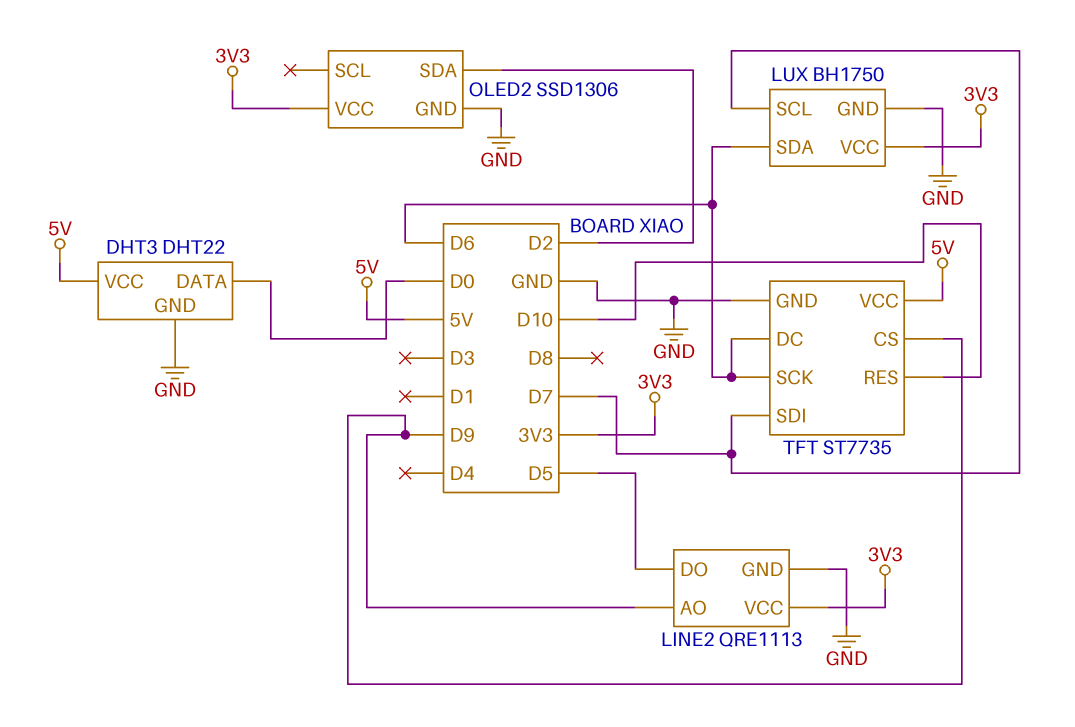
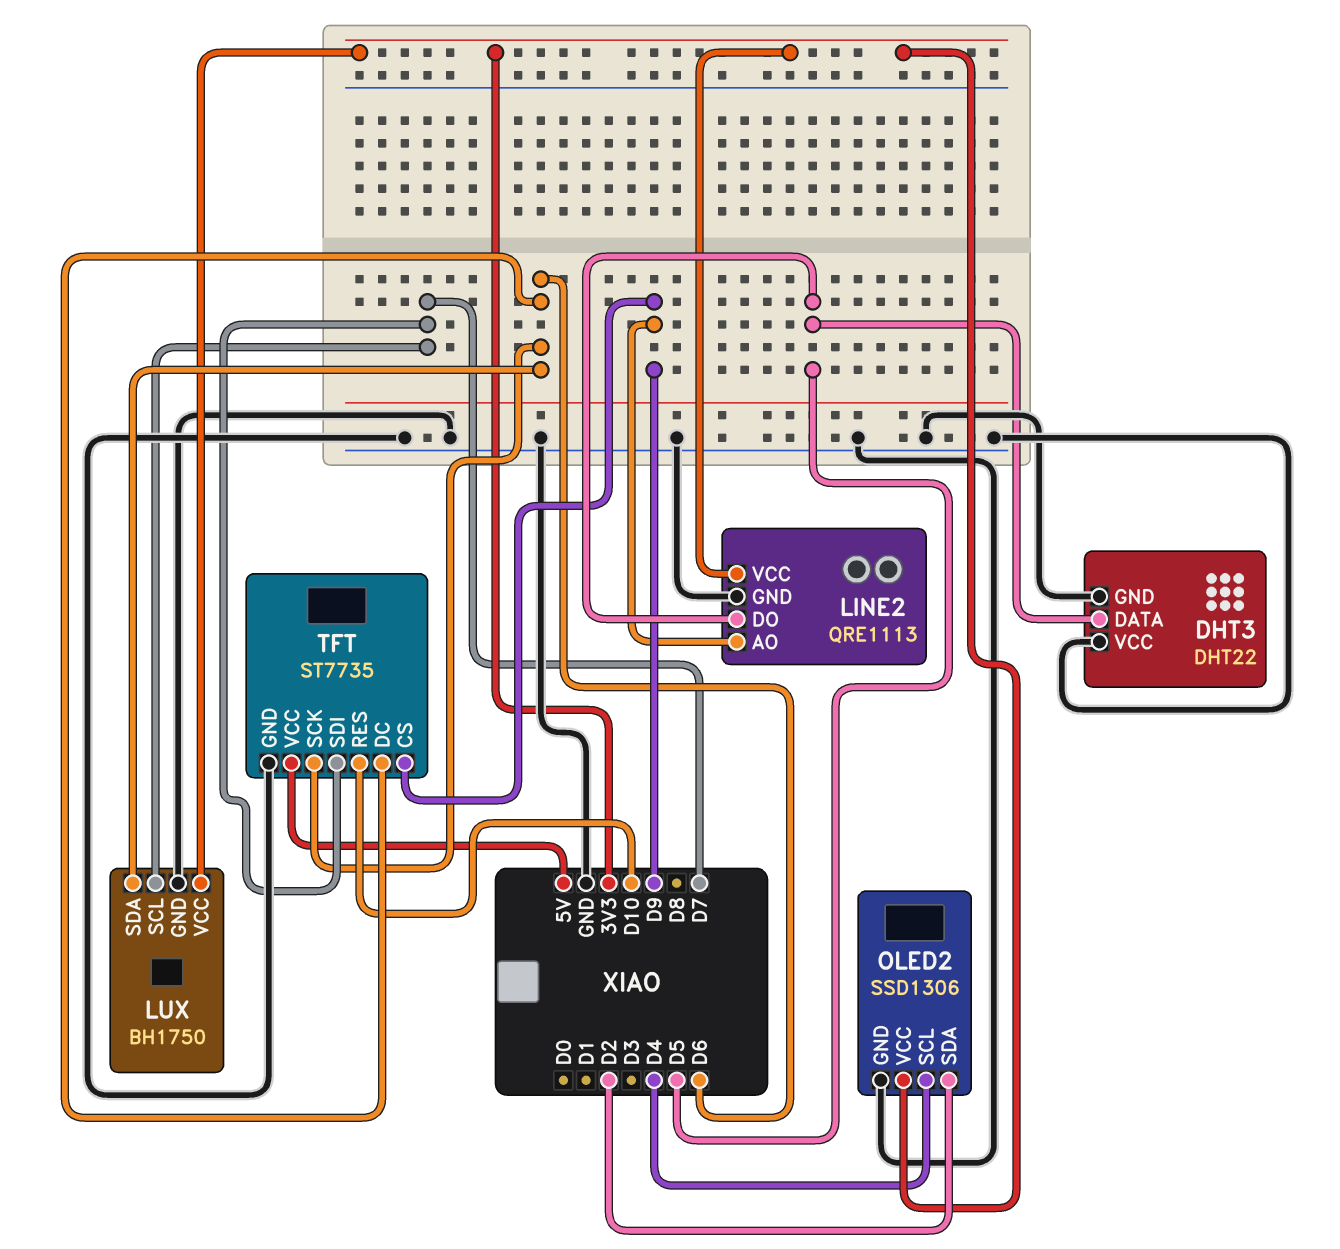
DHT3 pin DATA: D0 -> D5
DHT3 pin VCC: 5V -> GND
OLED2 pin SCL: none -> D4

